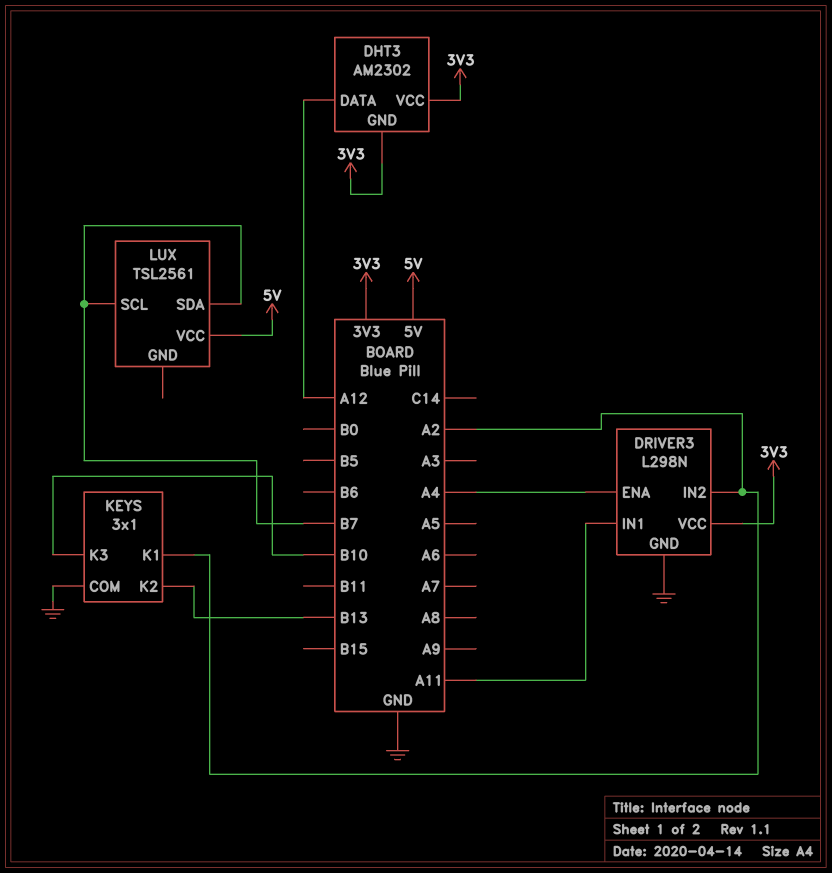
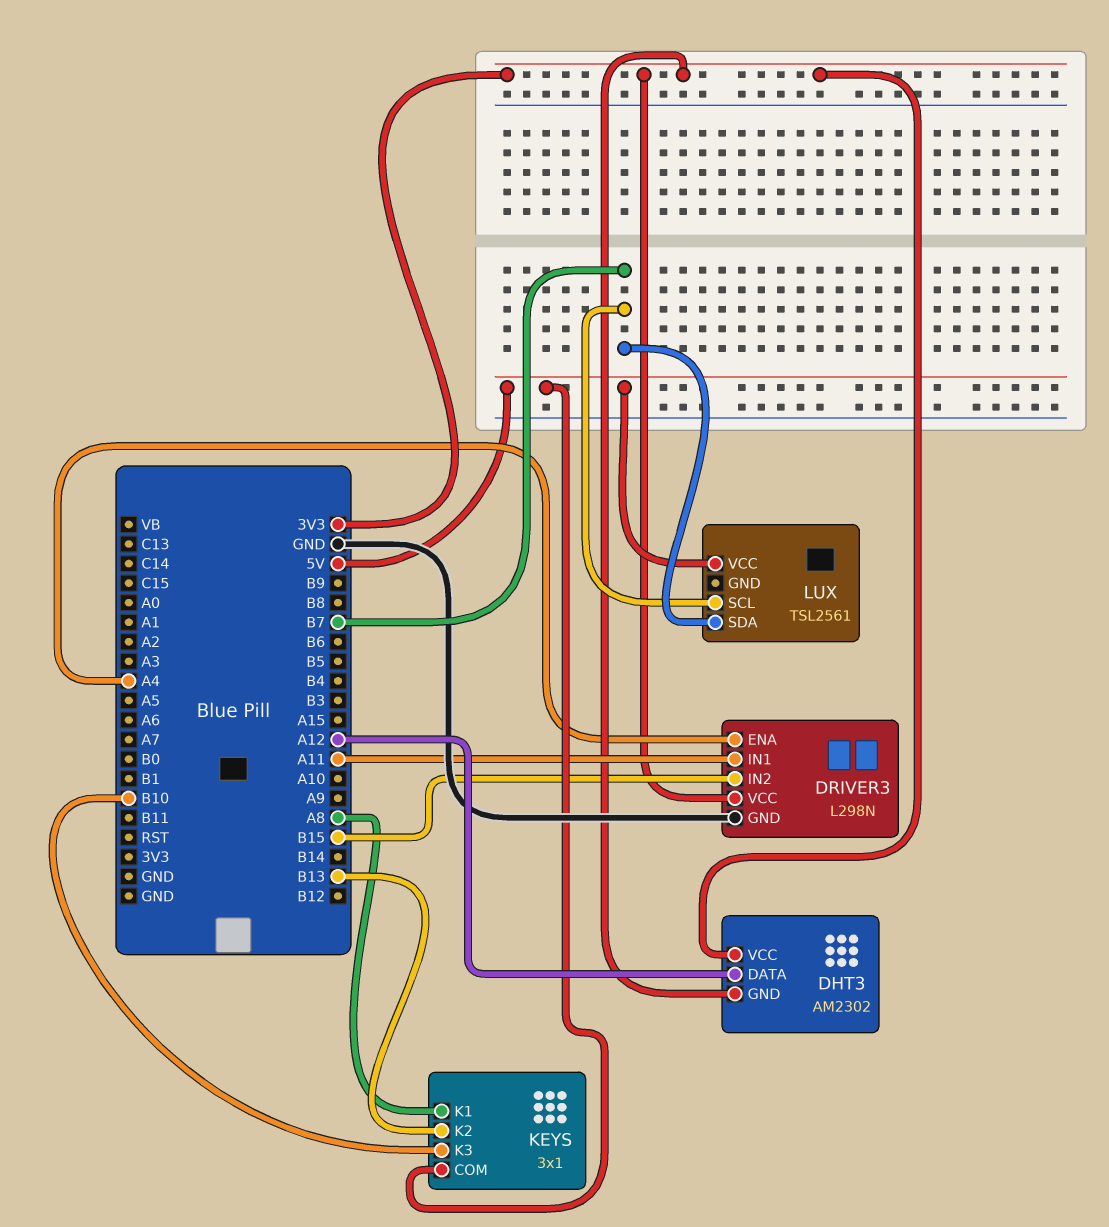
DRIVER3 pin IN2: A2 -> B15
KEYS pin COM: GND -> 5V
KEYS pin K1: A2 -> A8

